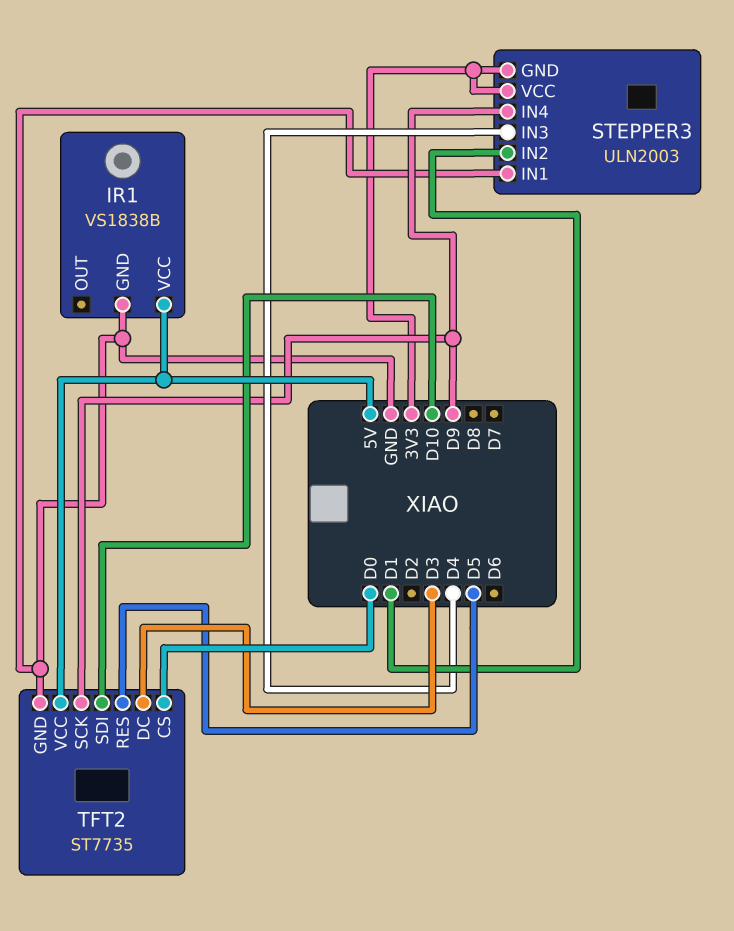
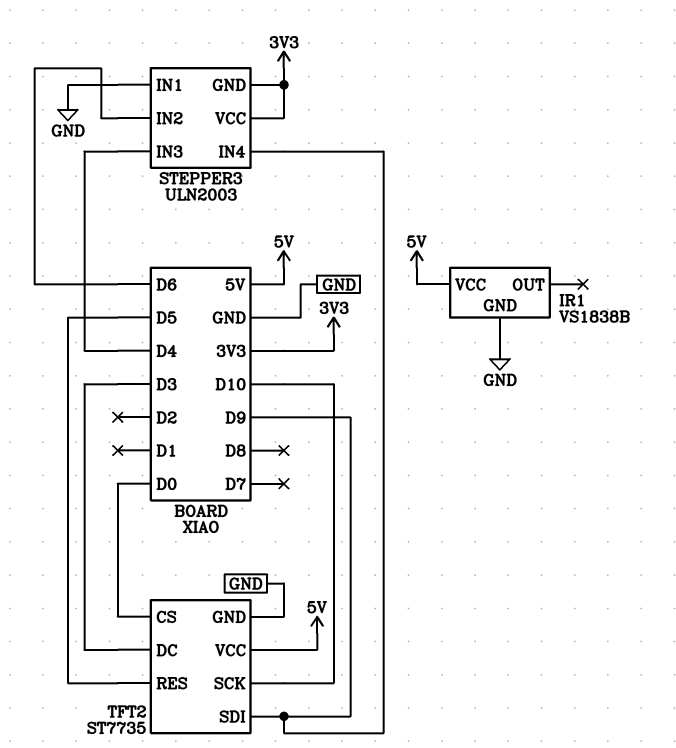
STEPPER3 pin IN2: D1 -> D6
TFT2 pin SCK: D9 -> D10
TFT2 pin SDI: D10 -> D9

